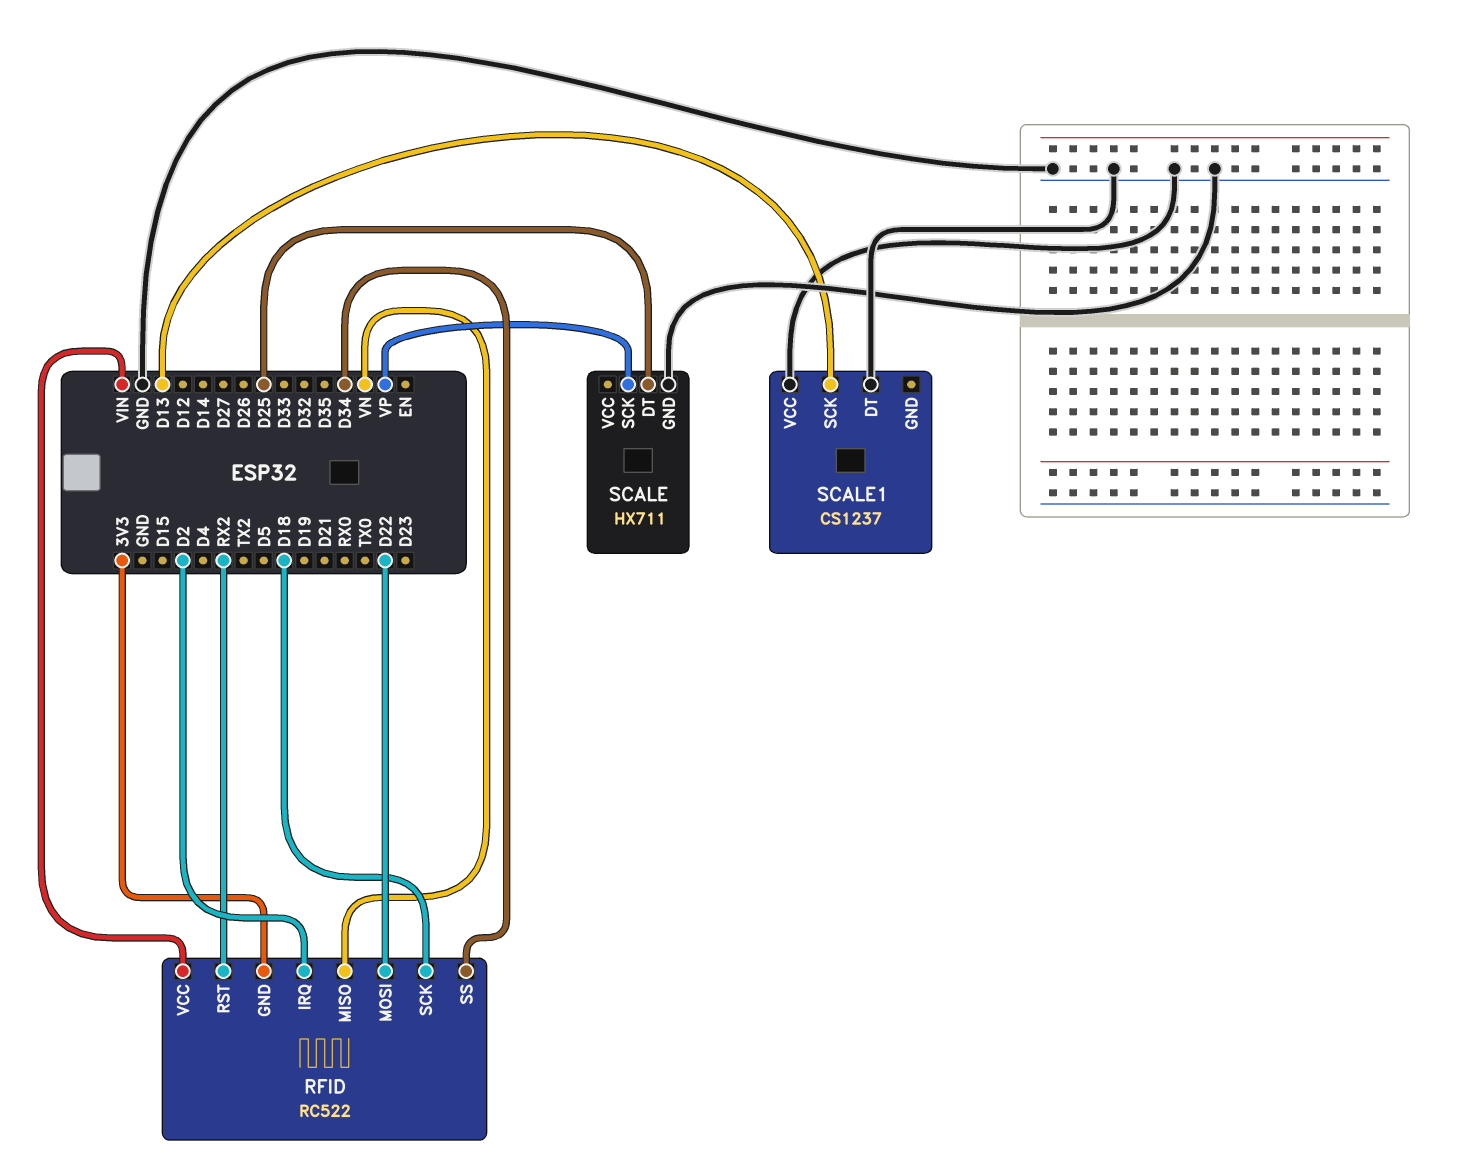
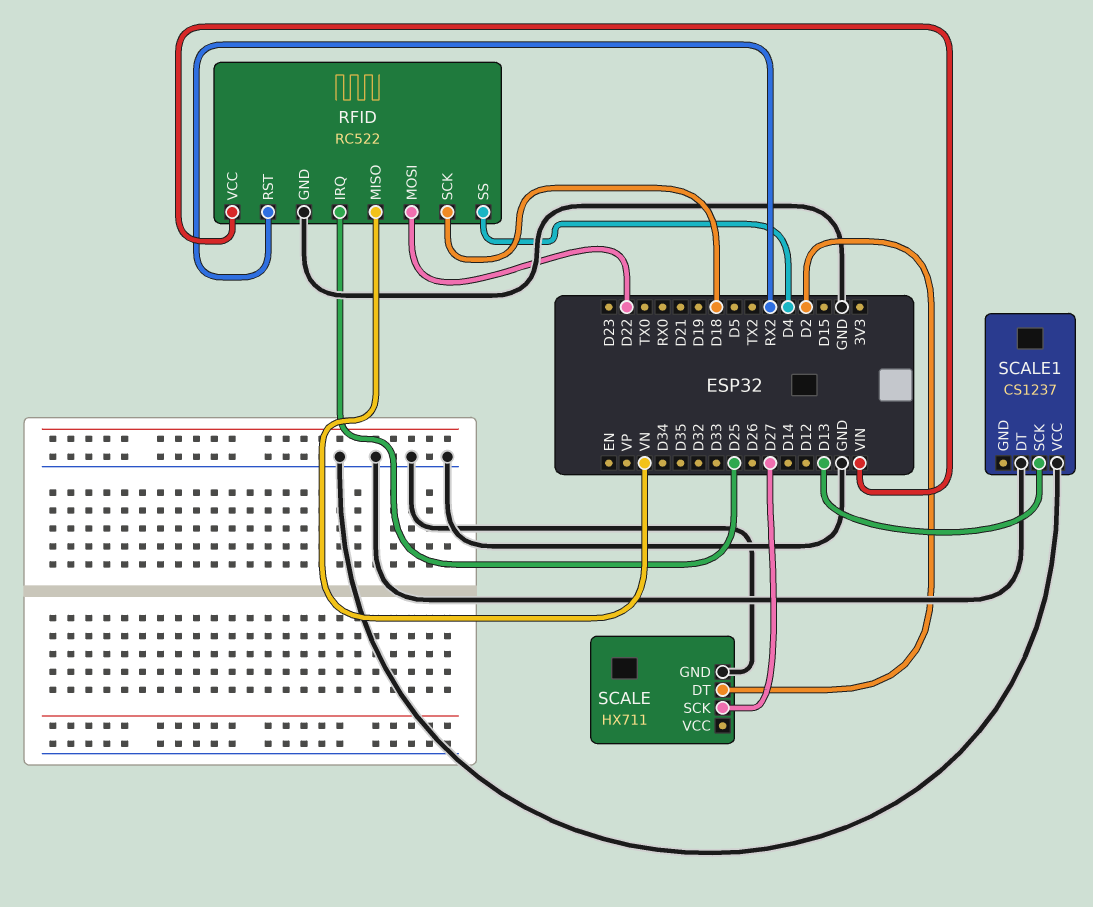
RFID pin GND: 3V3 -> GND
RFID pin IRQ: D2 -> D25
RFID pin SS: D34 -> D4
SCALE pin DT: D25 -> D2
SCALE pin SCK: VP -> D27

